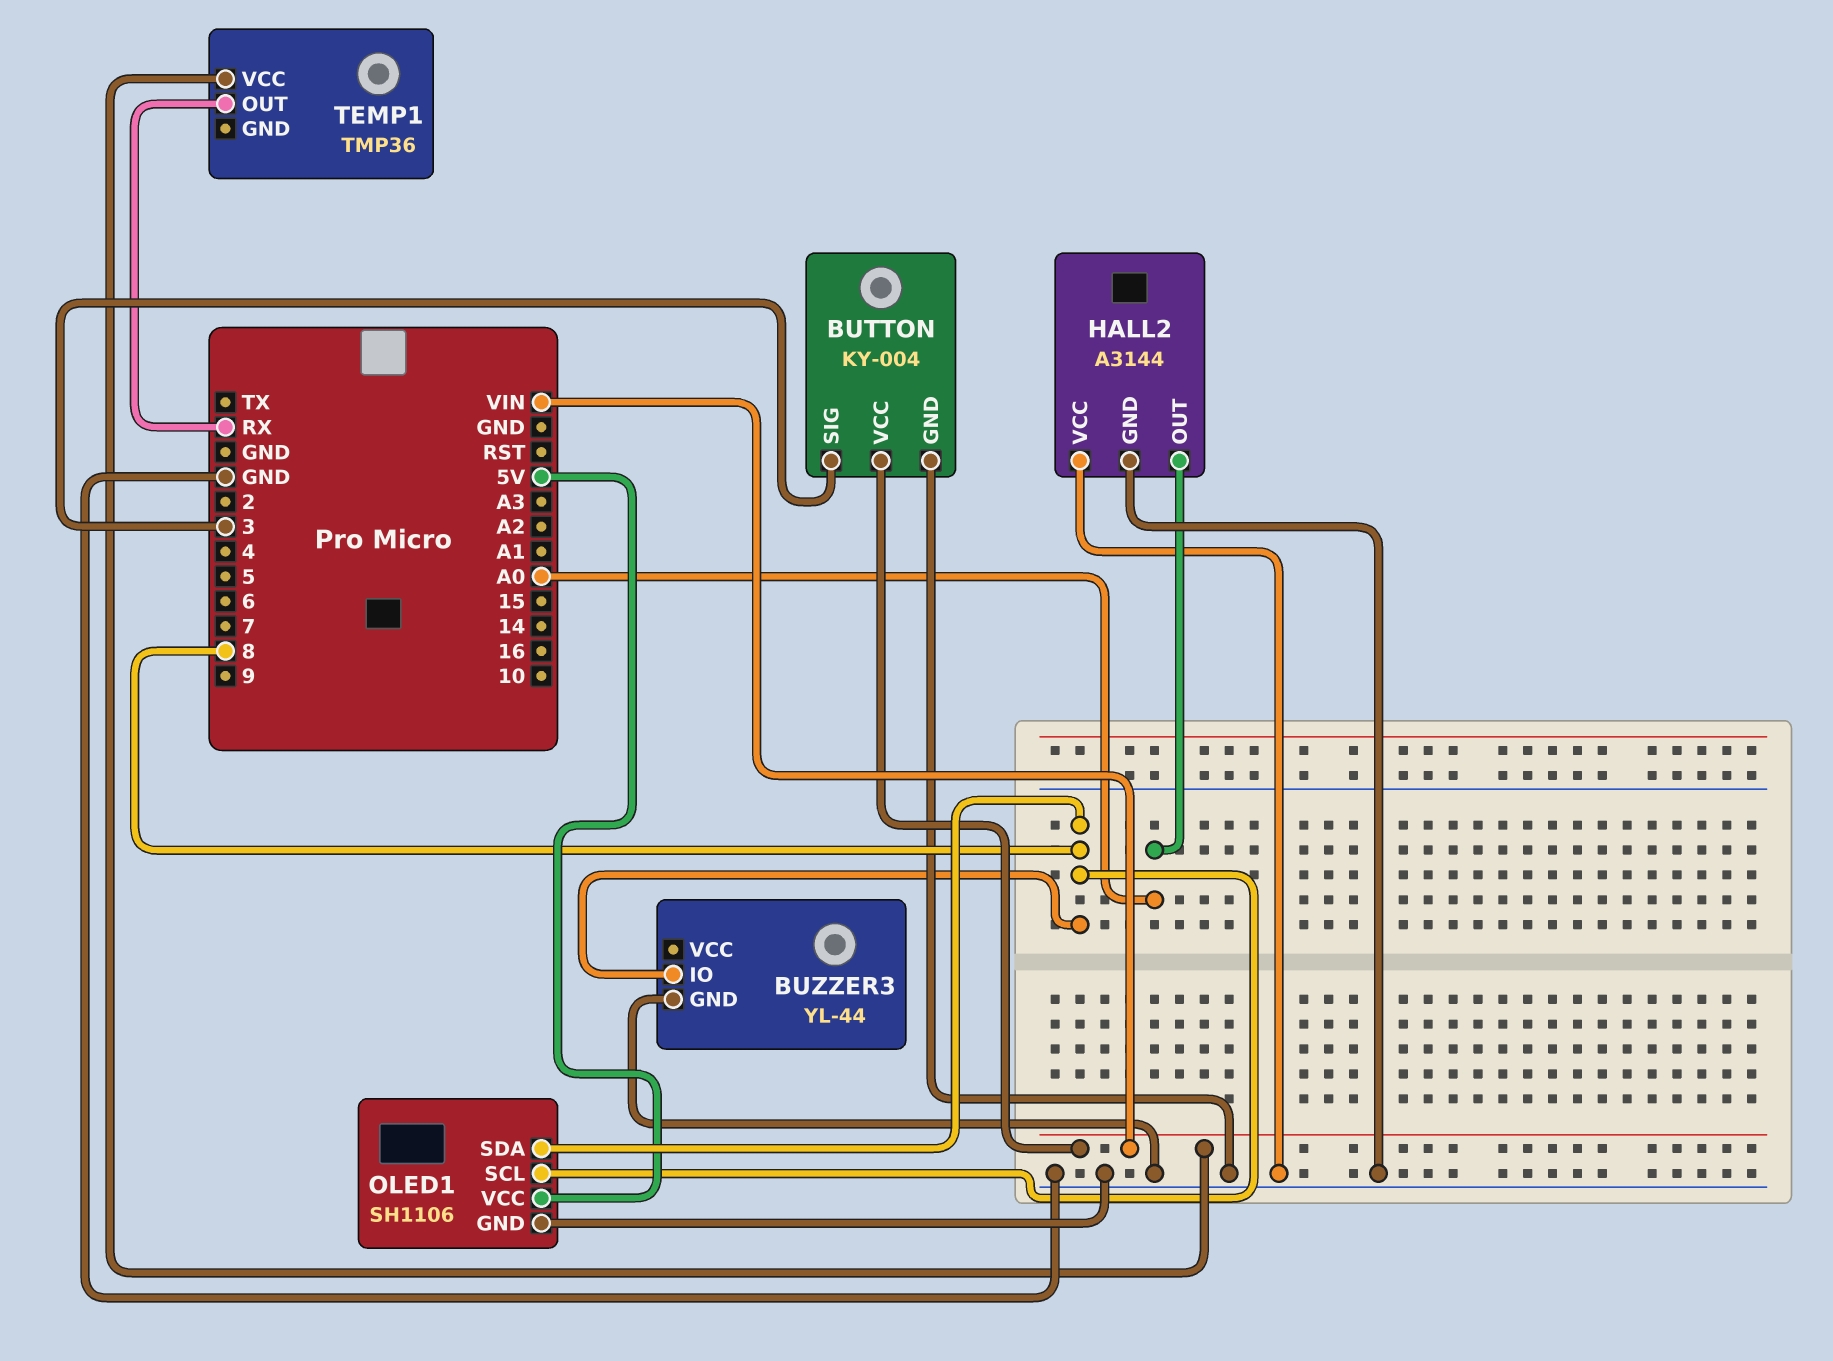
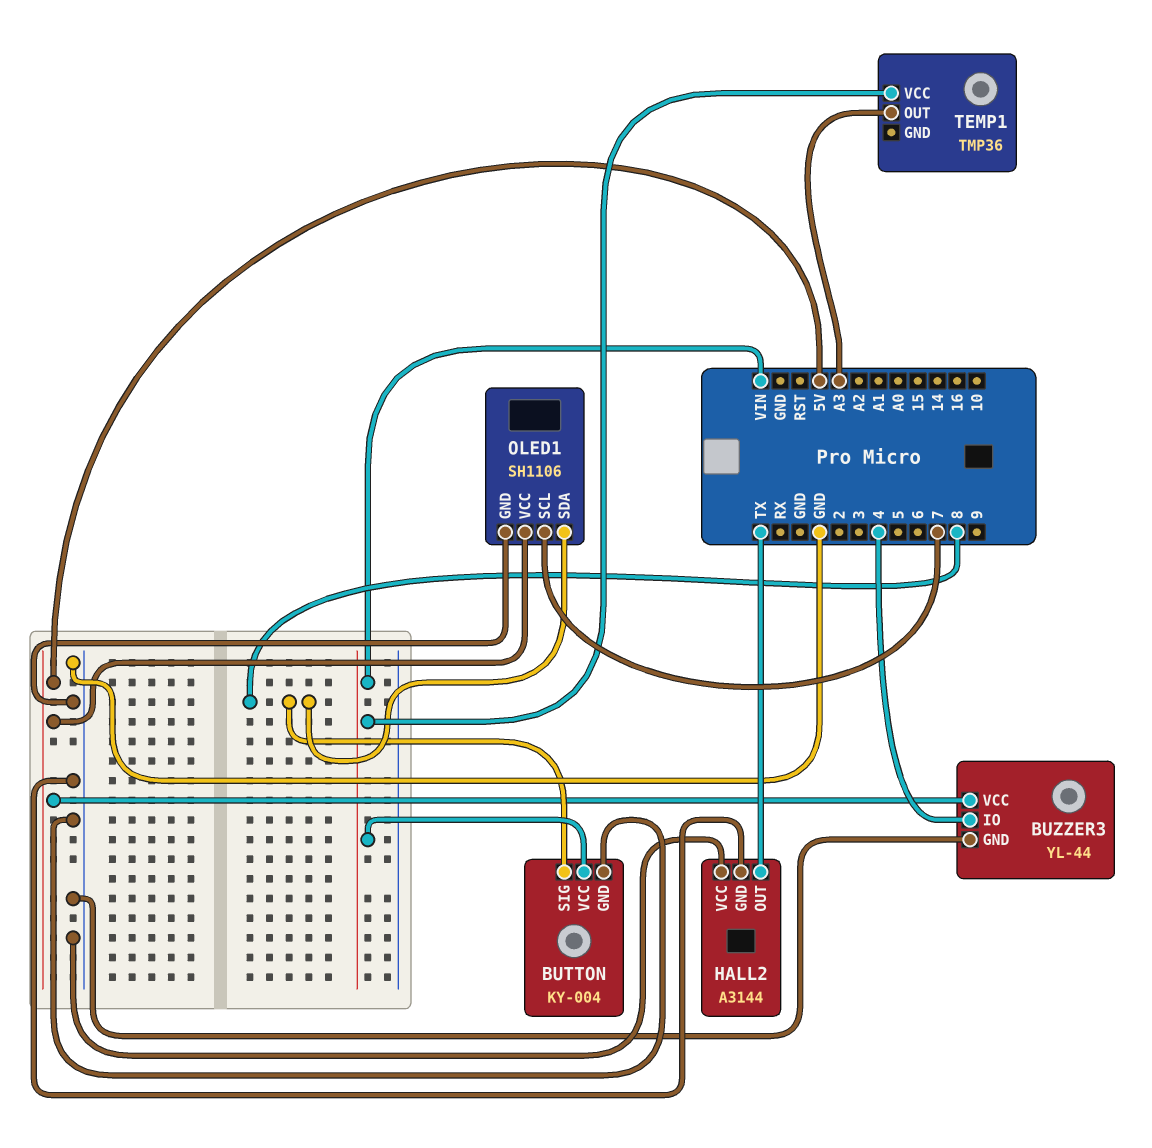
BUTTON pin SIG: 3 -> 8
BUZZER3 pin IO: 8 -> 4
BUZZER3 pin VCC: none -> 5V
HALL2 pin OUT: A0 -> TX
OLED1 pin SCL: 8 -> 7
TEMP1 pin OUT: RX -> A3

